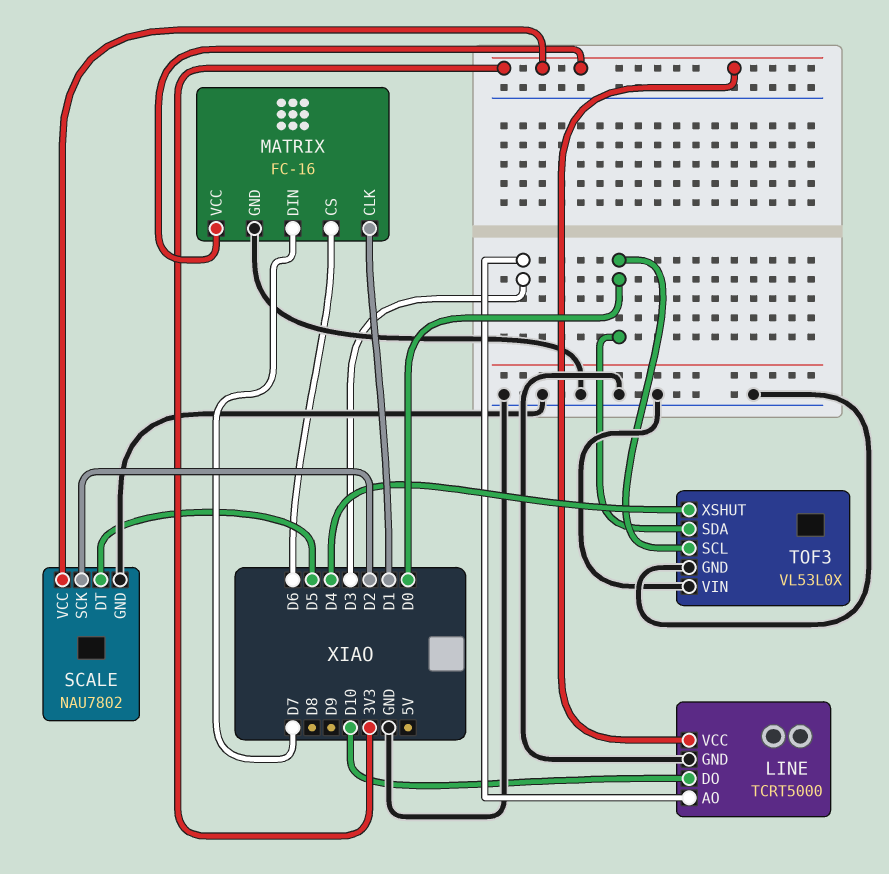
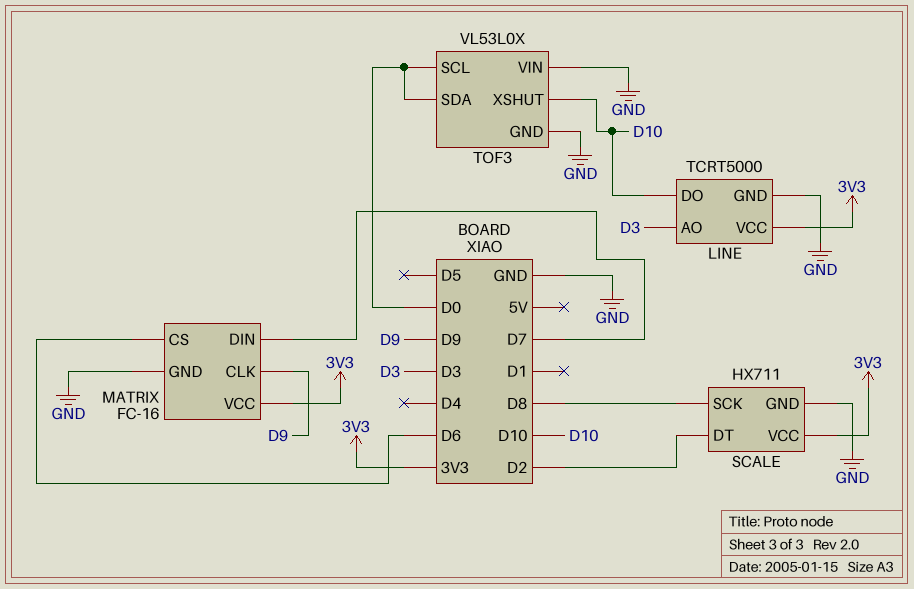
MATRIX pin CLK: D1 -> D9
SCALE: NAU7802 -> HX711
SCALE pin DT: D5 -> D2
SCALE pin SCK: D2 -> D8
TOF3 pin XSHUT: D4 -> D10

